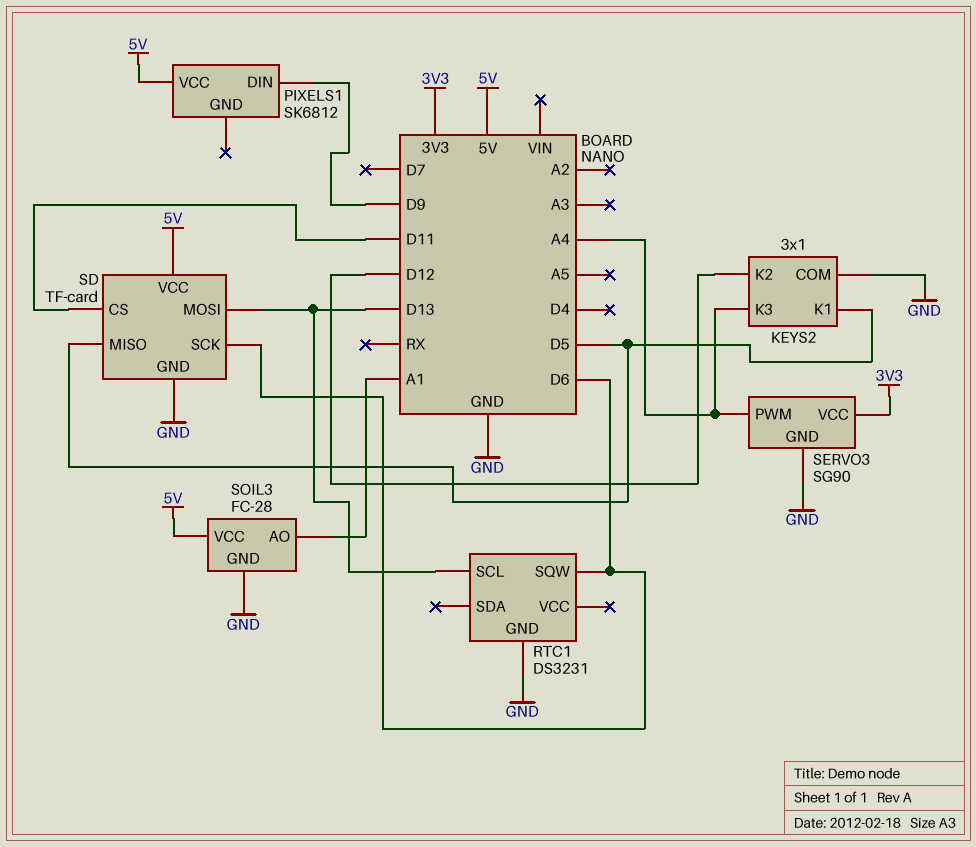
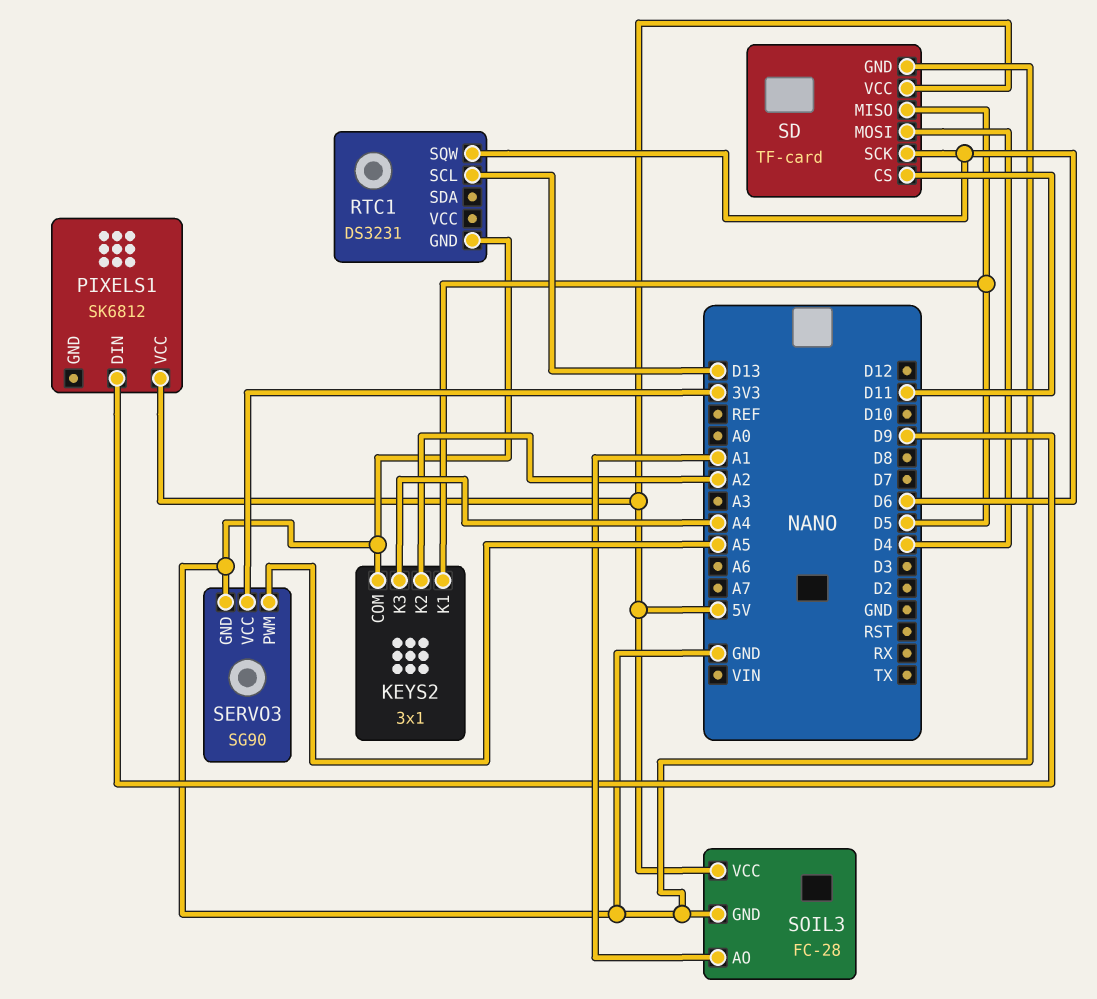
KEYS2 pin K2: D12 -> A2
SD pin MOSI: D13 -> D4
SERVO3 pin PWM: A4 -> A5

